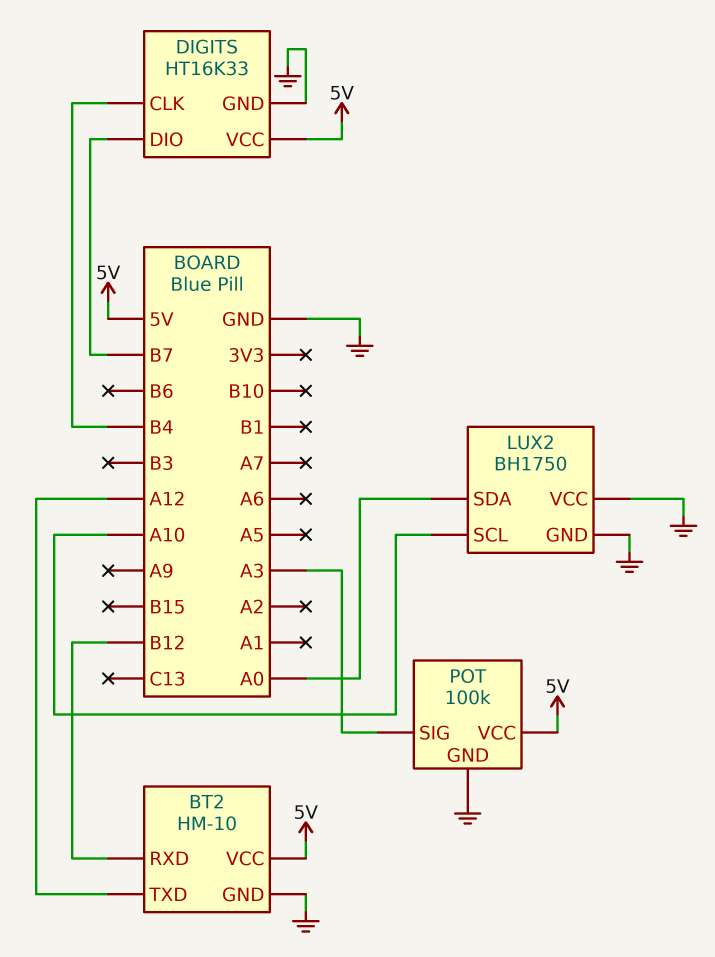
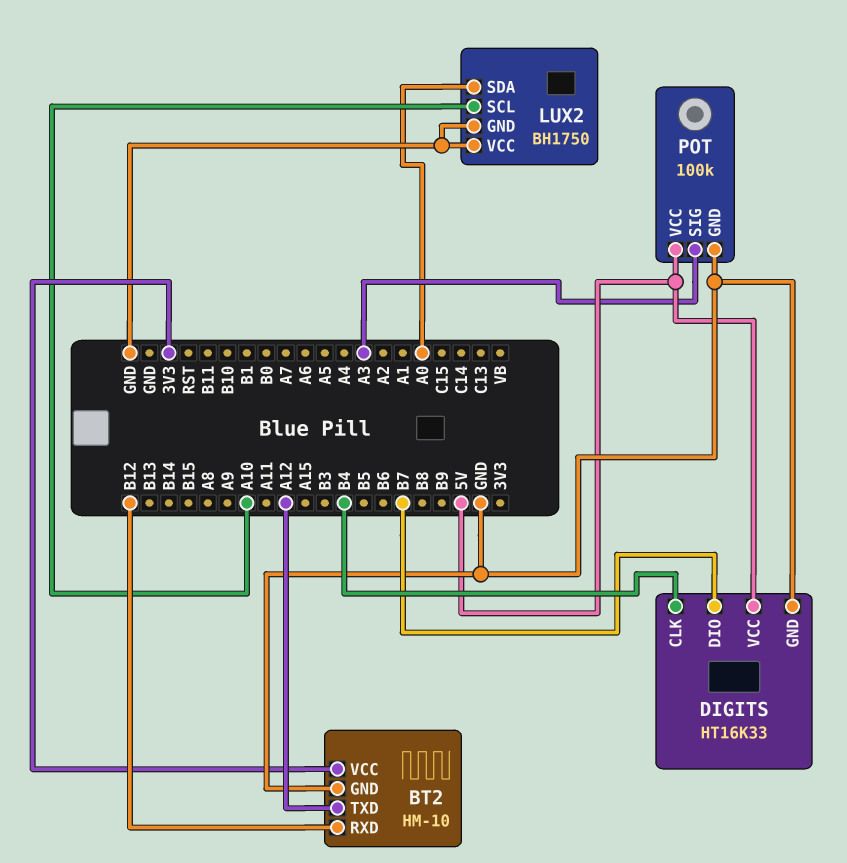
BT2 pin VCC: 5V -> 3V3

